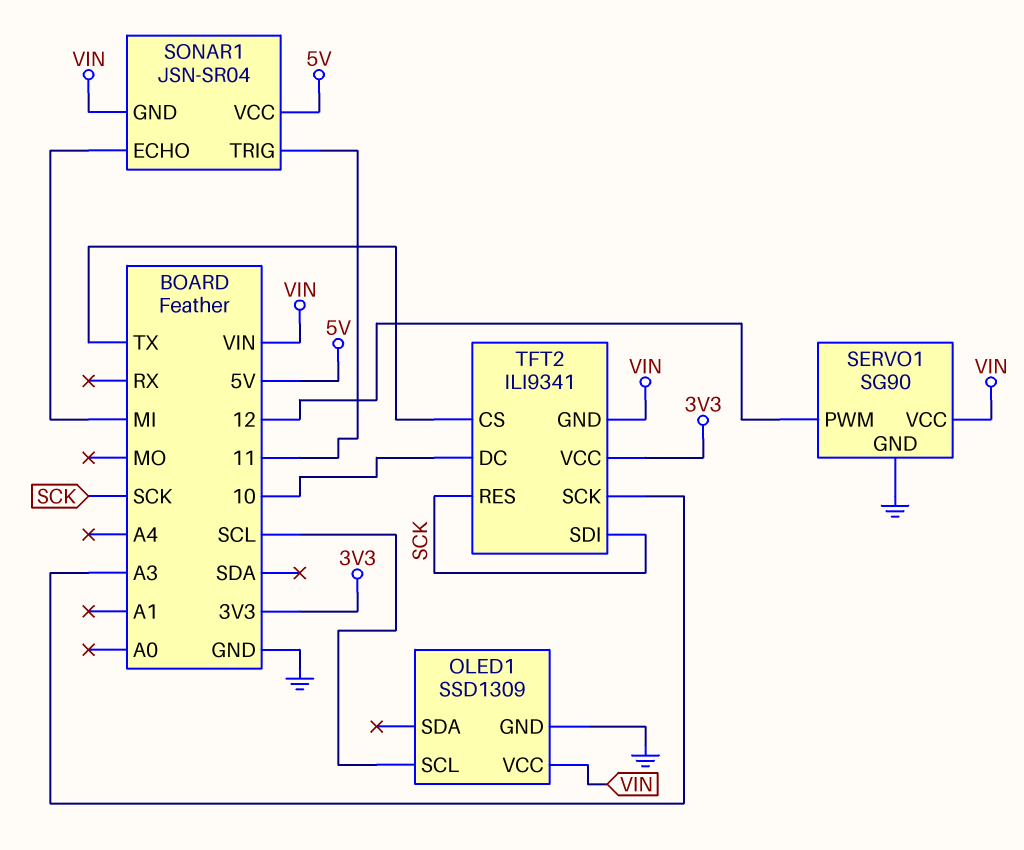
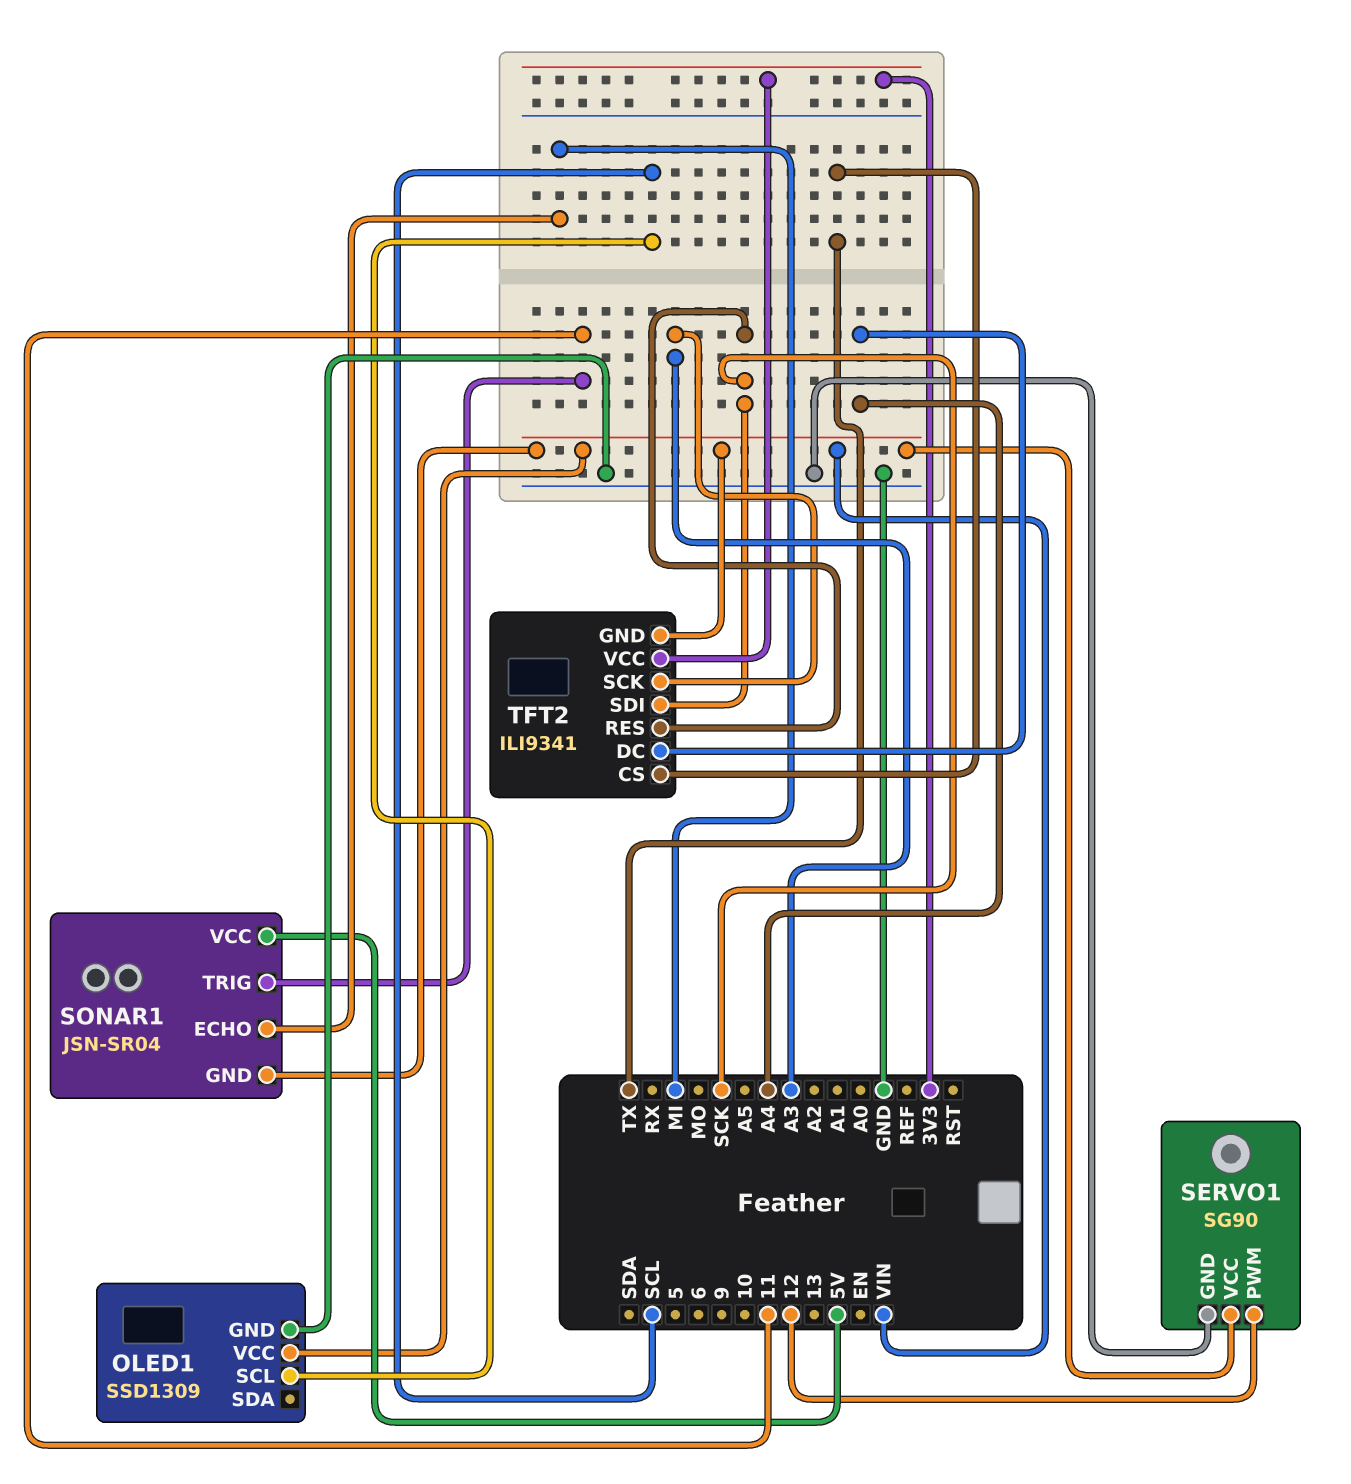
TFT2 pin DC: 10 -> A4

